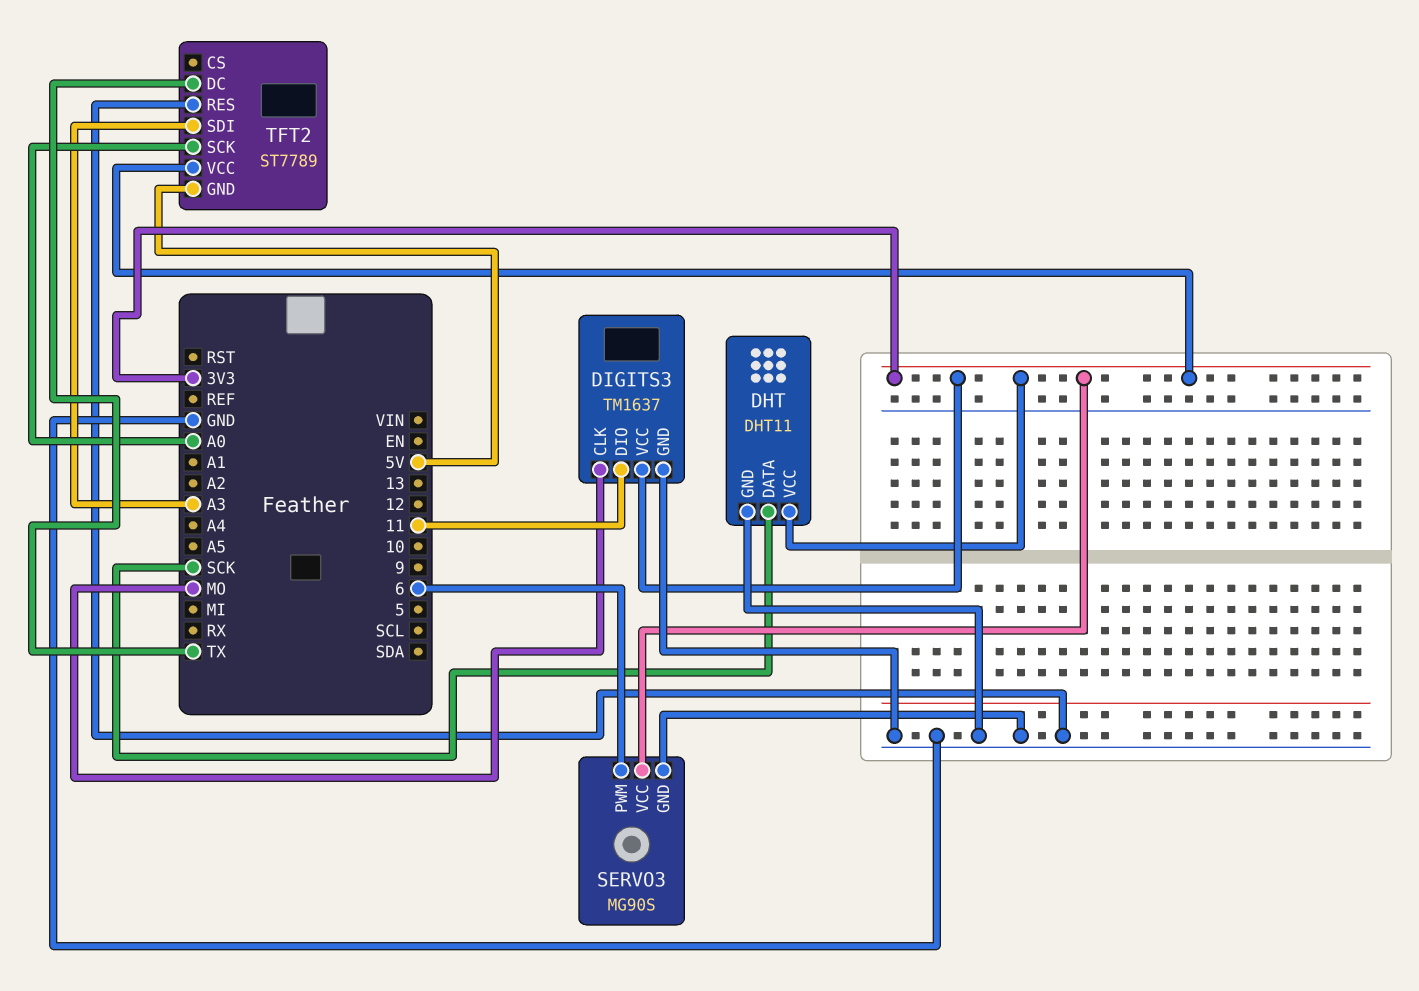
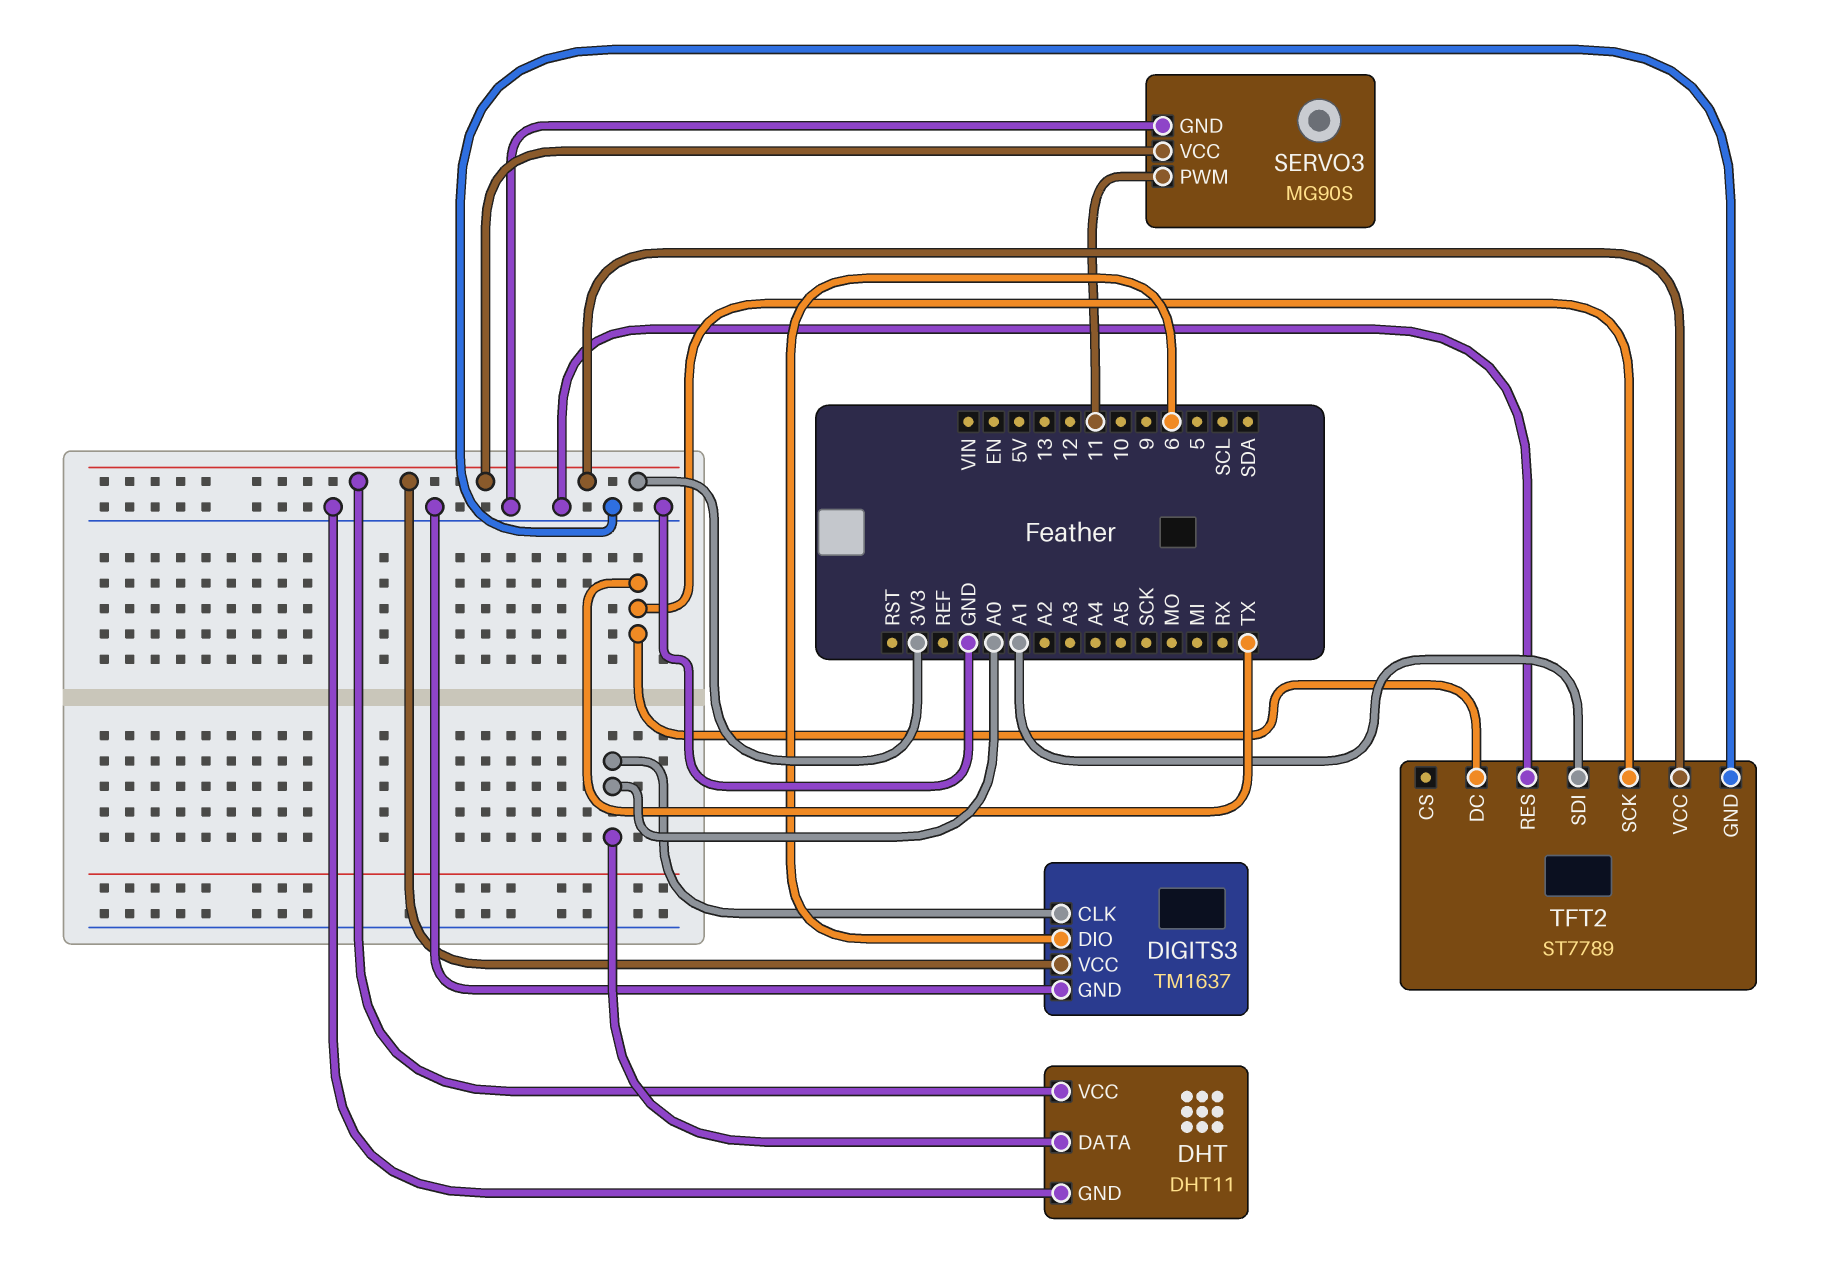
DHT pin DATA: SCK -> A0
DIGITS3 pin CLK: MO -> A0
DIGITS3 pin DIO: 11 -> 6
SERVO3 pin PWM: 6 -> 11
TFT2 pin GND: 5V -> GND
TFT2 pin SCK: A0 -> TX
TFT2 pin SDI: A3 -> A1

